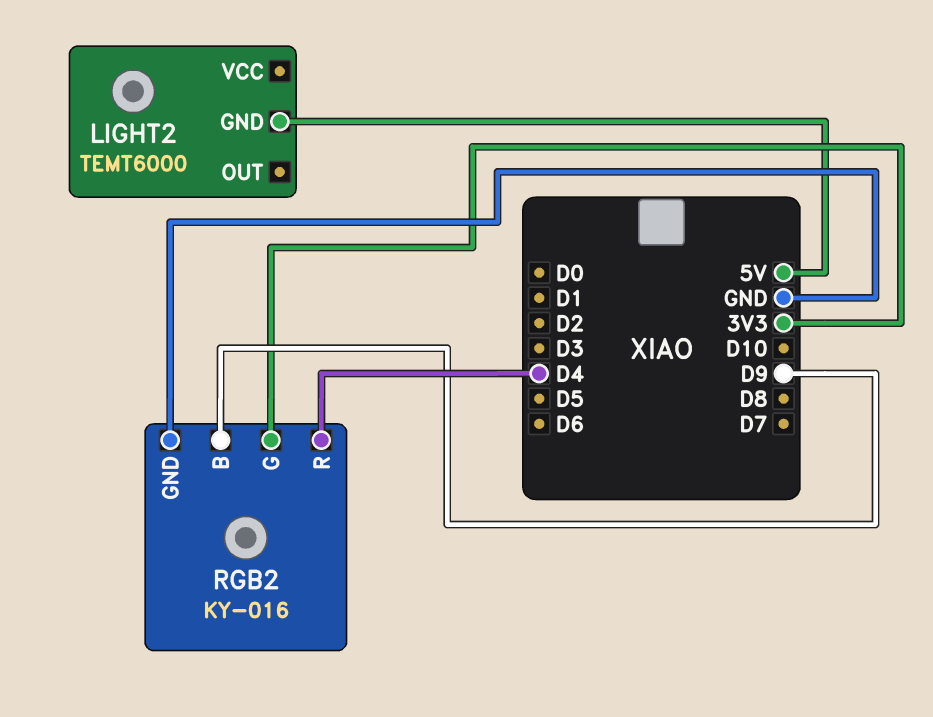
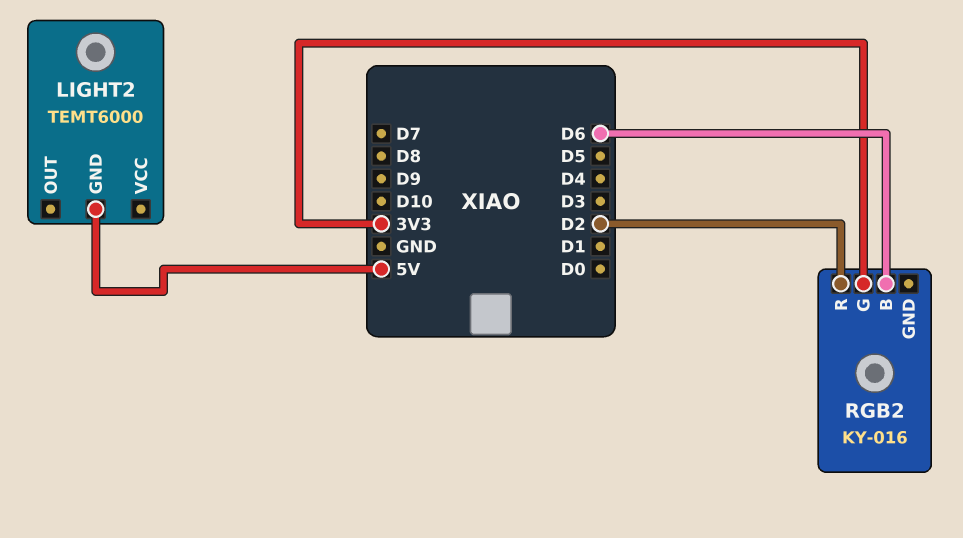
RGB2 pin B: D9 -> D6
RGB2 pin GND: GND -> none
RGB2 pin R: D4 -> D2

